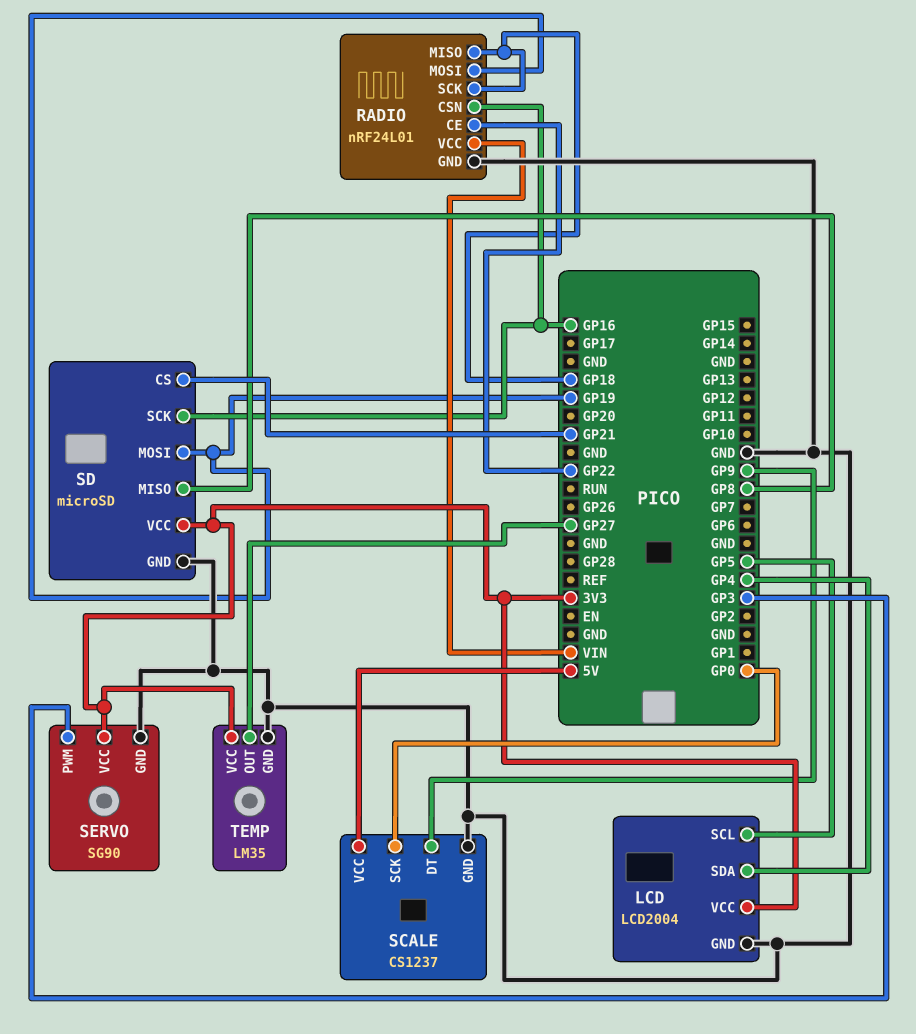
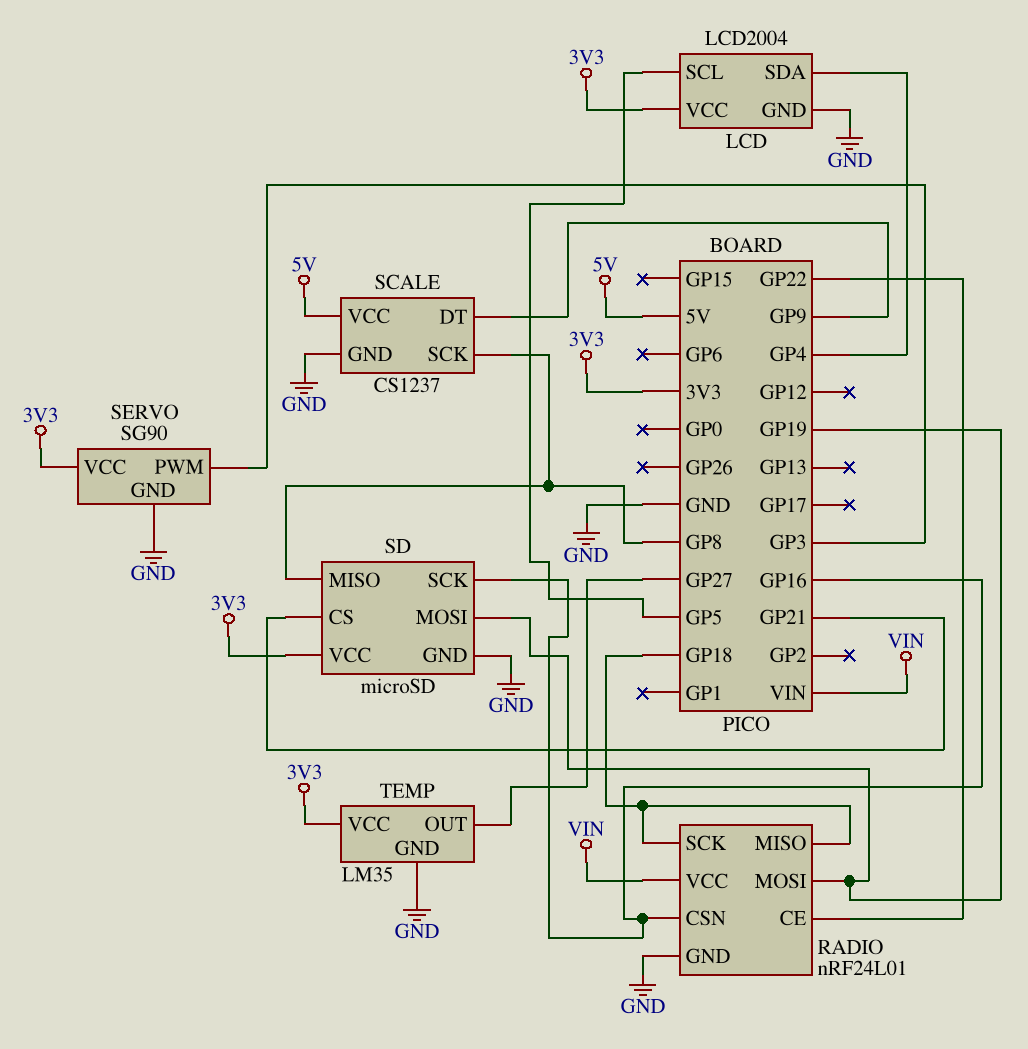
SCALE pin SCK: GP0 -> GP8

